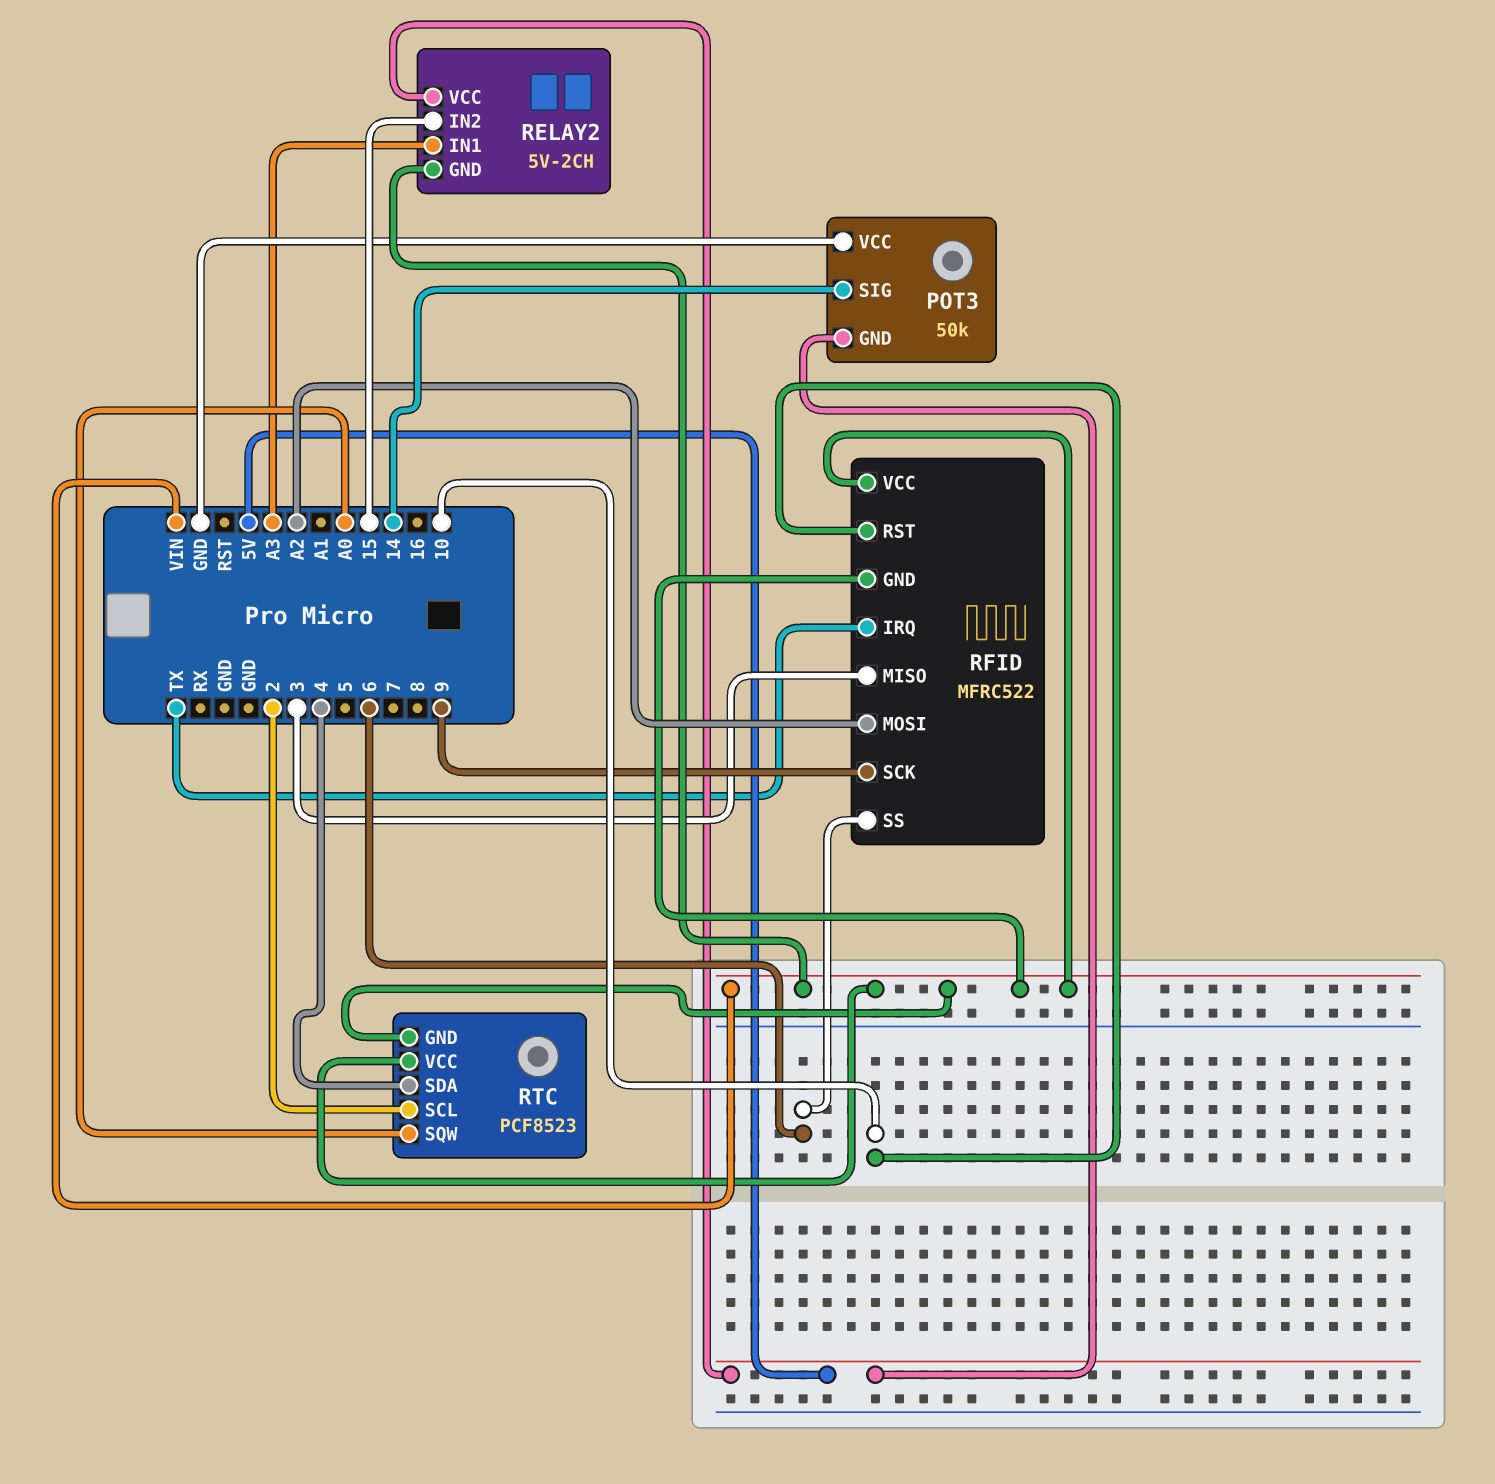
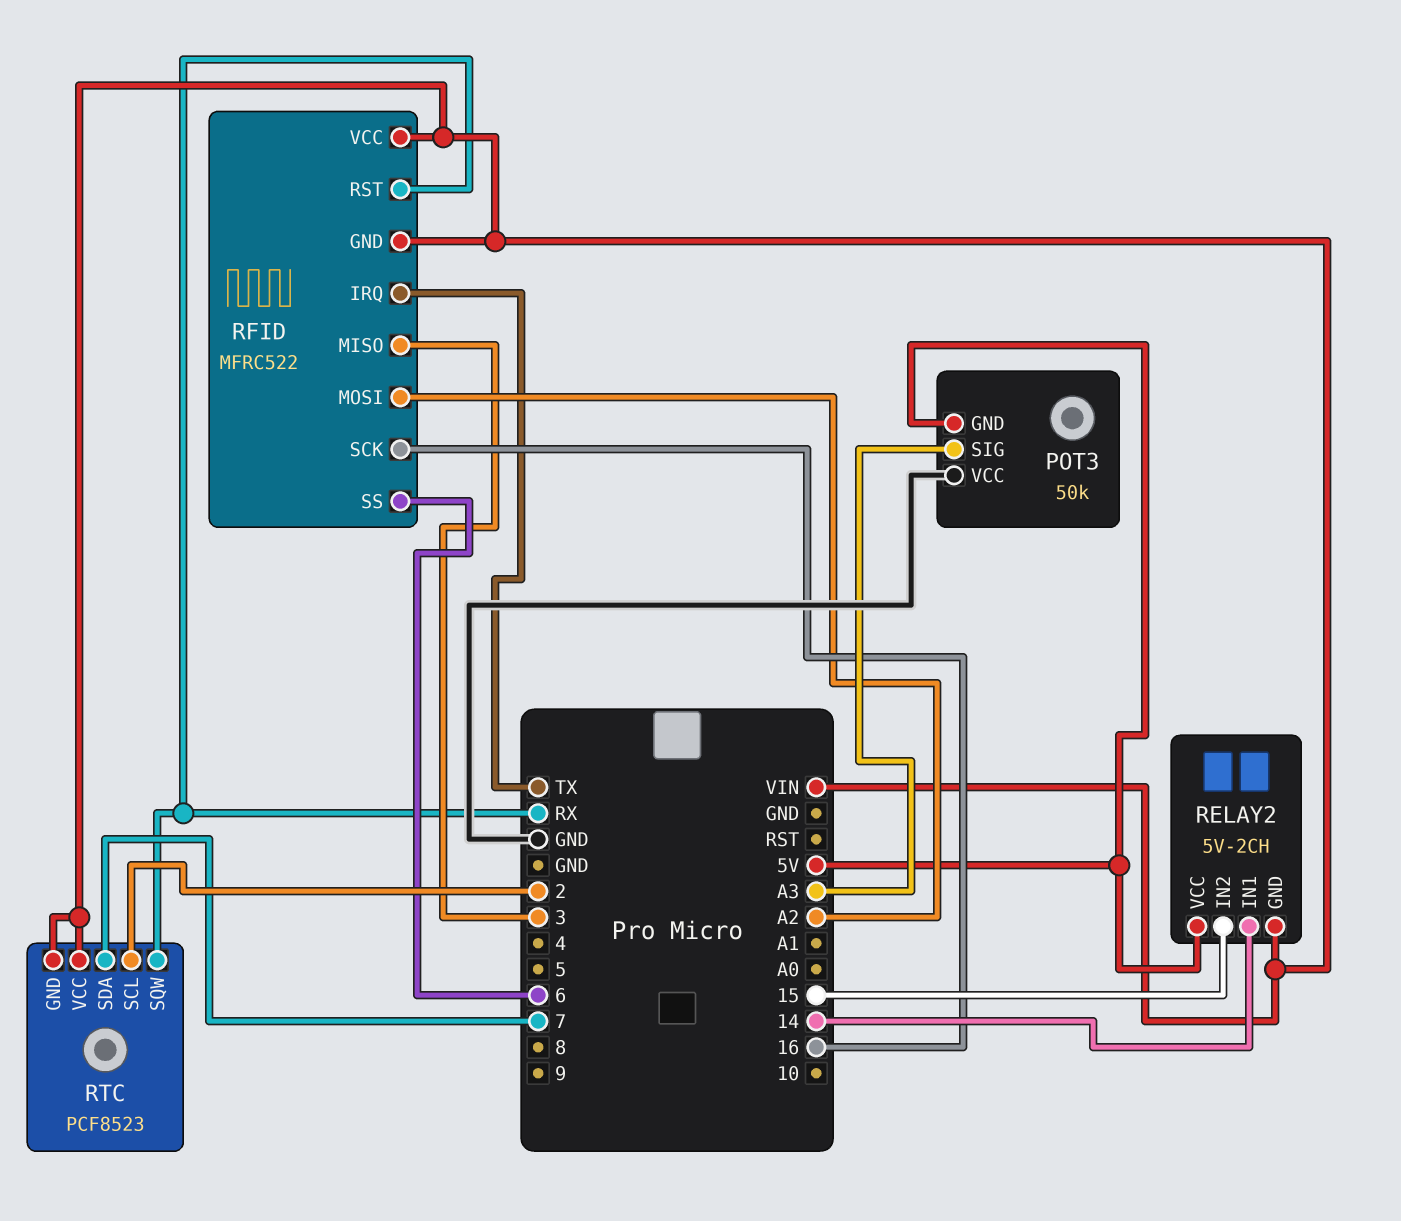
POT3 pin SIG: 14 -> A3
RELAY2 pin IN1: A3 -> 14
RFID pin RST: 10 -> RX
RFID pin SCK: 9 -> 16
RTC pin SDA: 4 -> 7
RTC pin SQW: A0 -> RX

